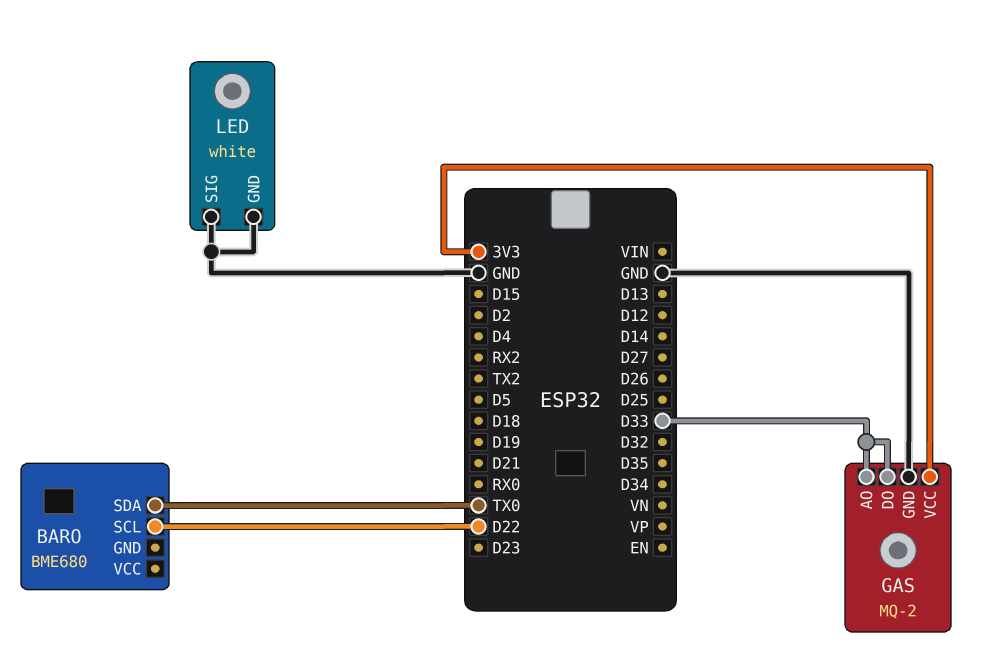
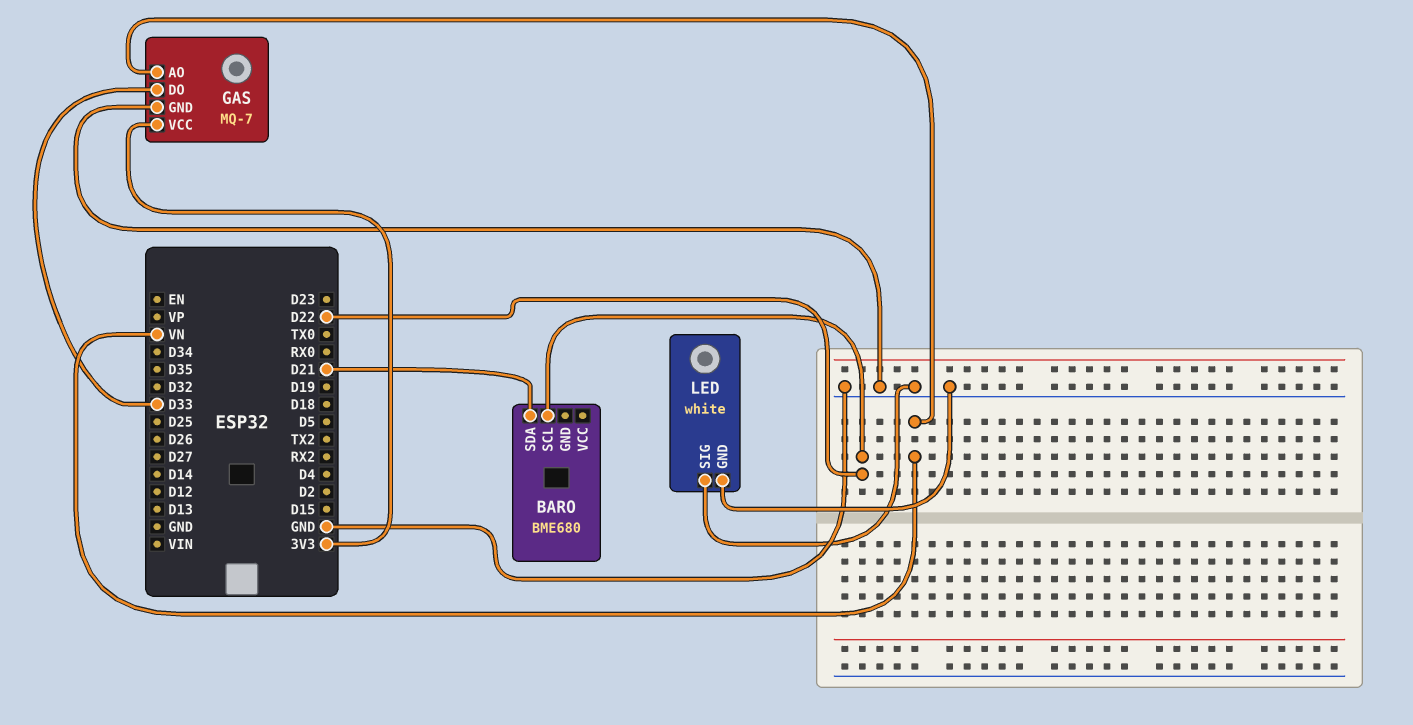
BARO pin SDA: TX0 -> D21
GAS: MQ-2 -> MQ-7
GAS pin AO: D33 -> VN

